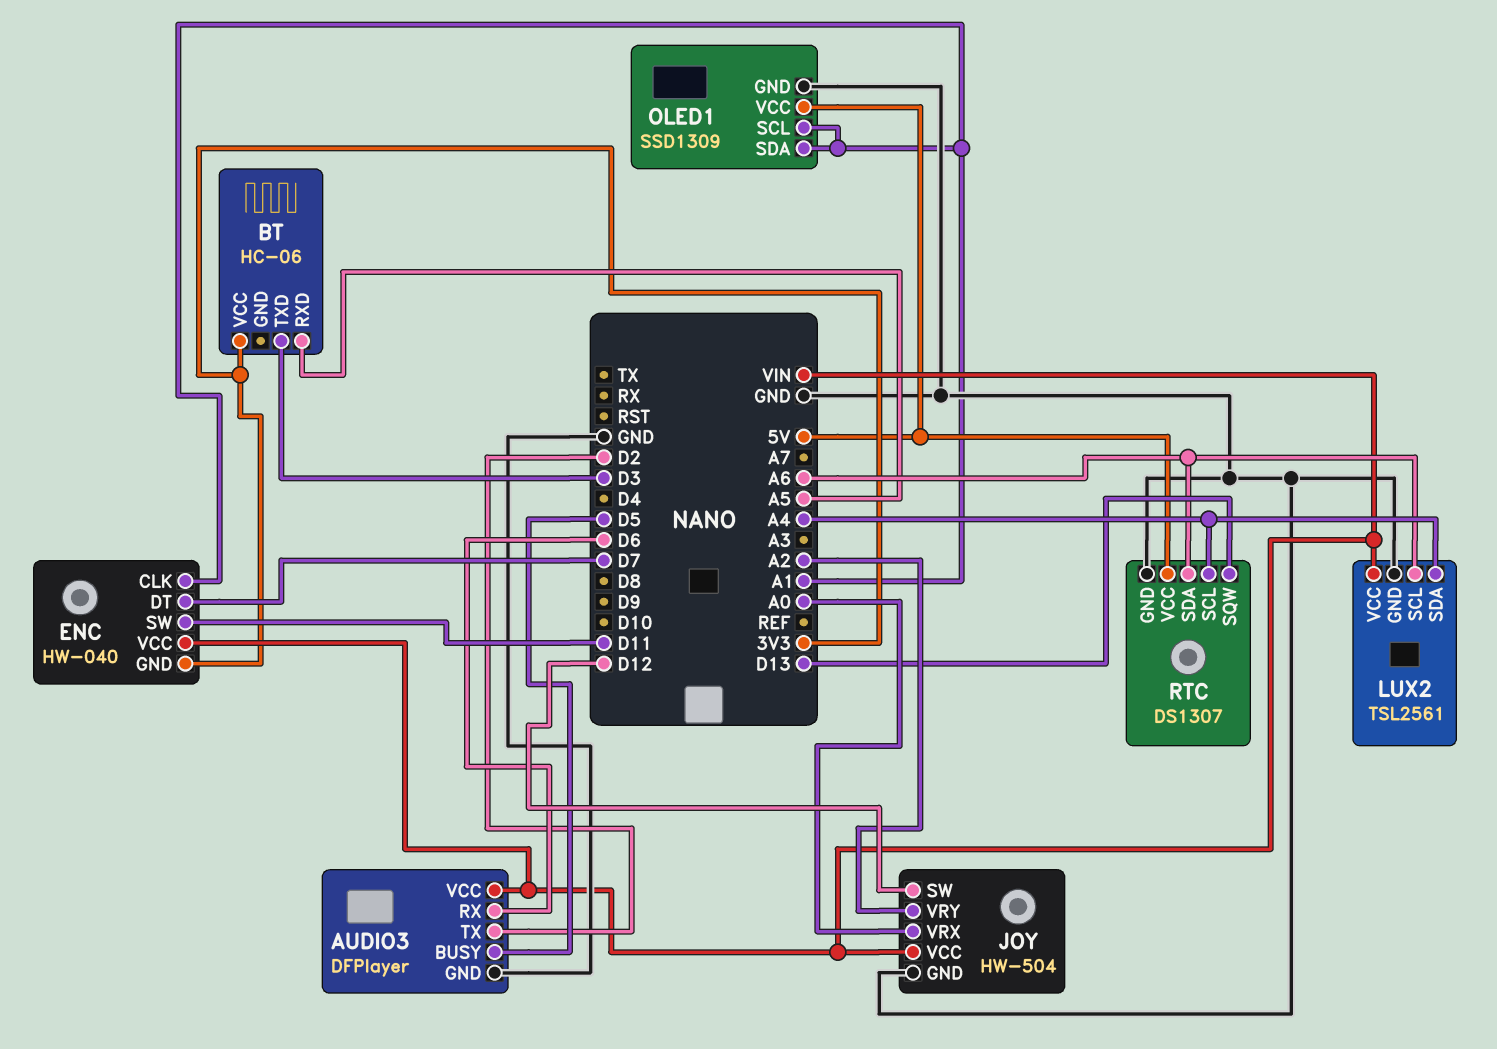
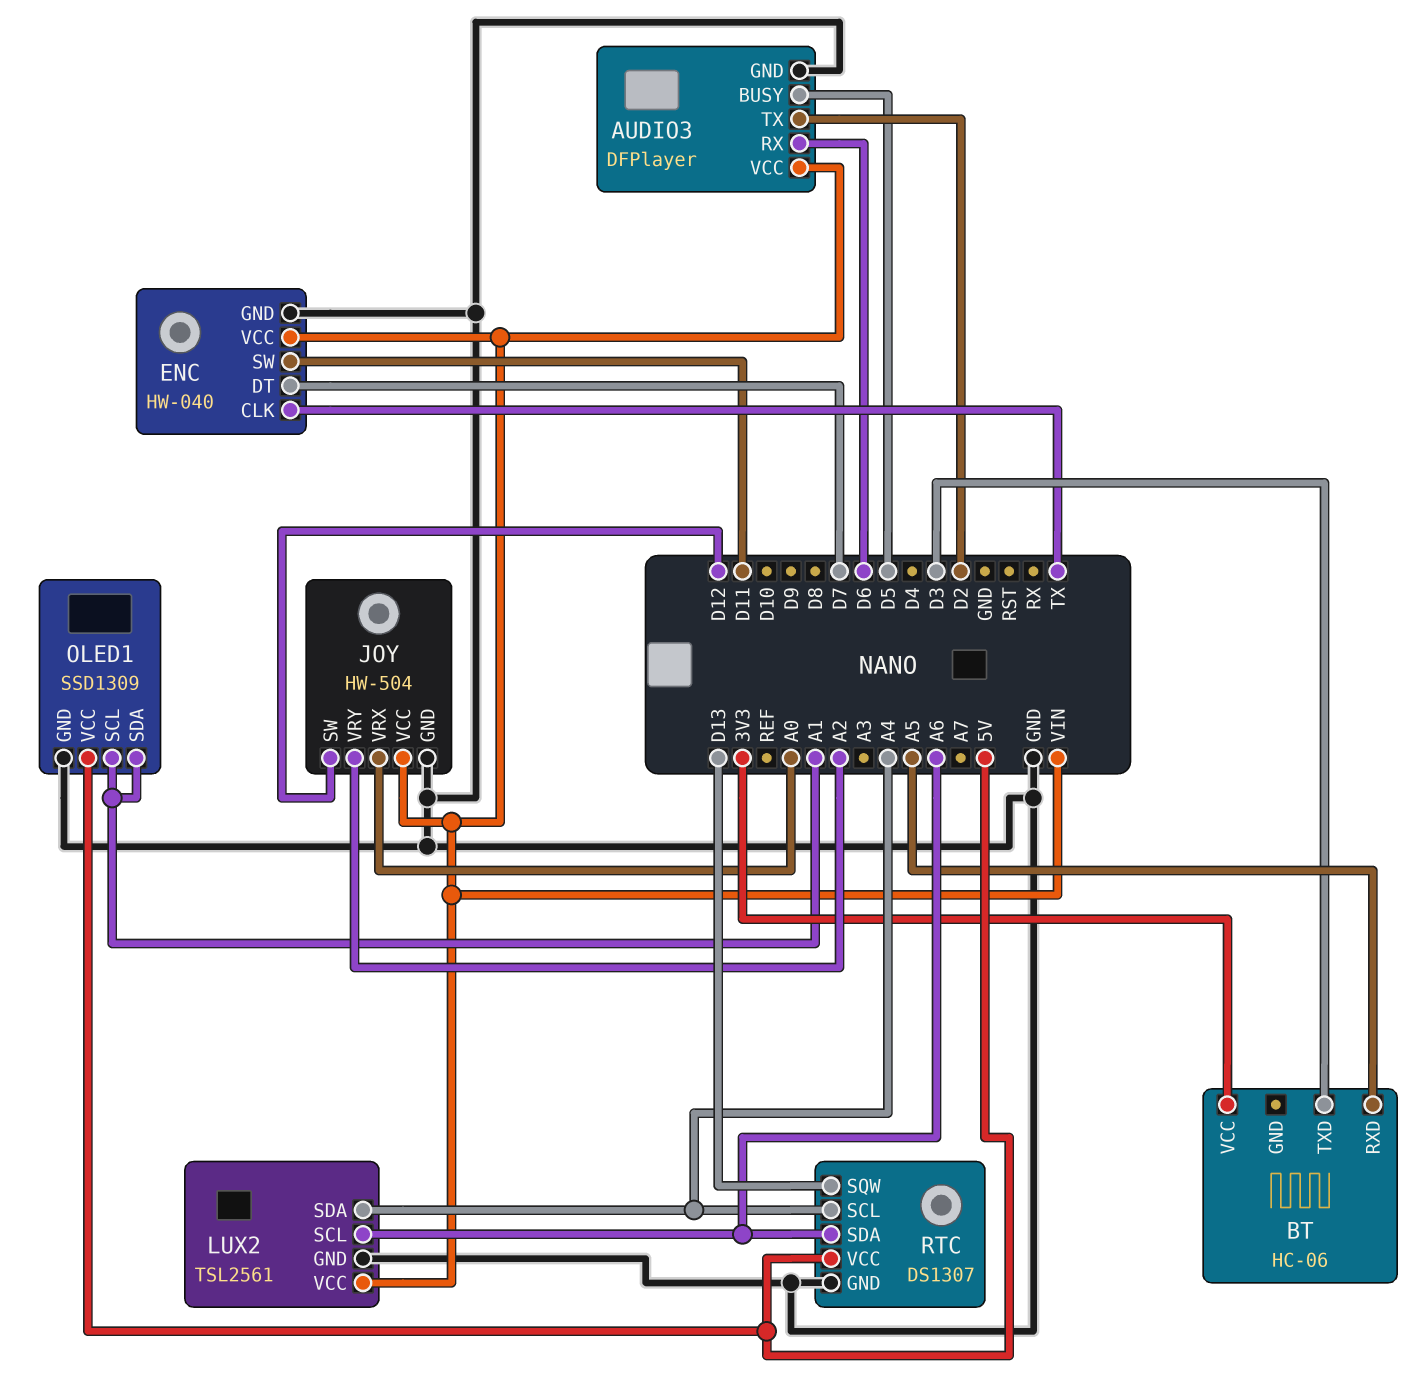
ENC pin CLK: A1 -> TX
ENC pin GND: 3V3 -> GND

